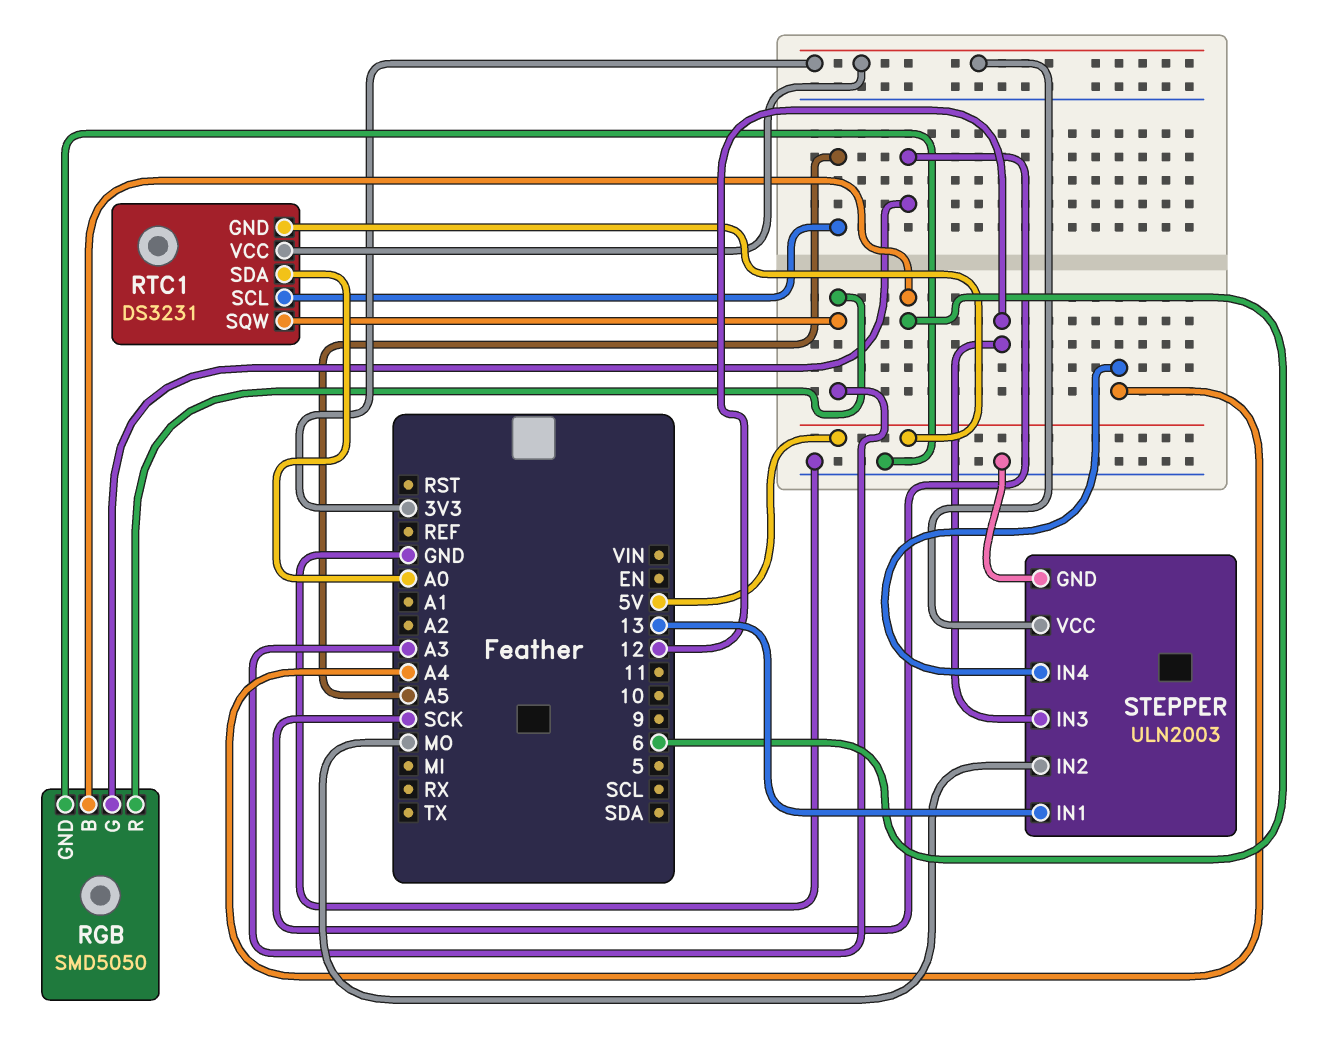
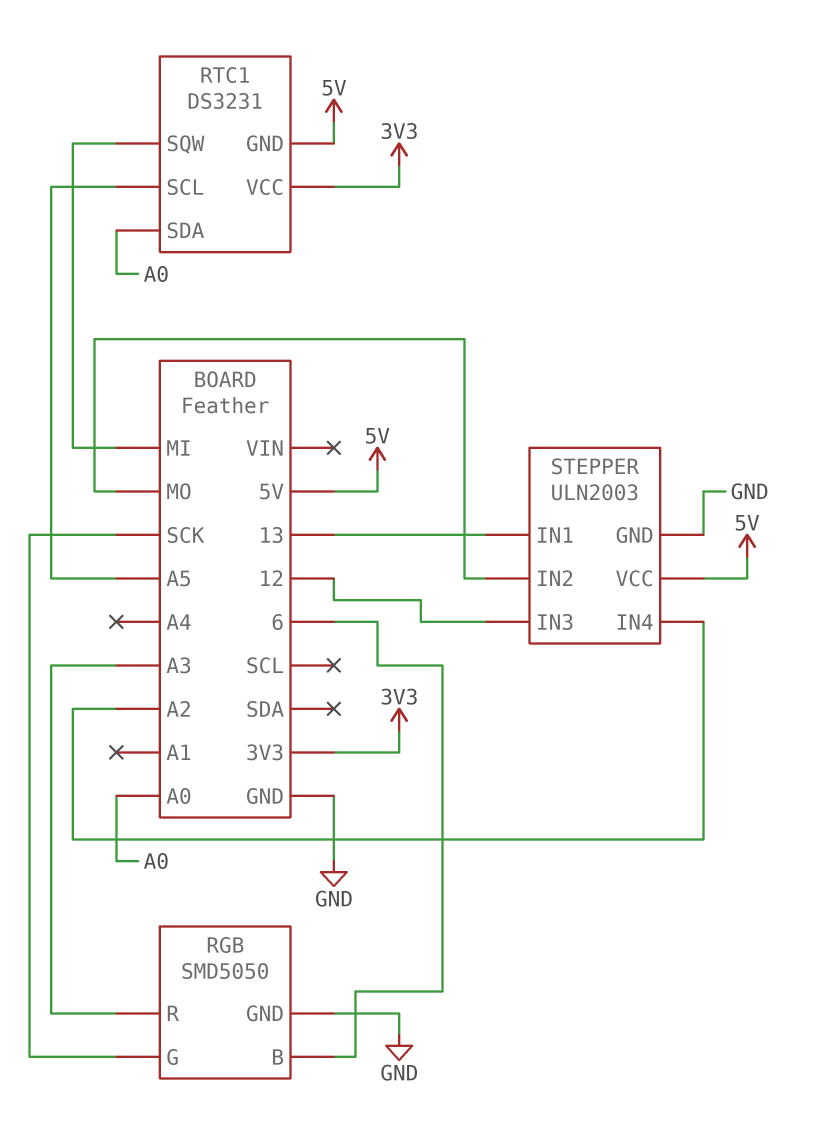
RTC1 pin SQW: A3 -> MI
STEPPER pin IN4: A4 -> A2
STEPPER pin VCC: 3V3 -> 5V

